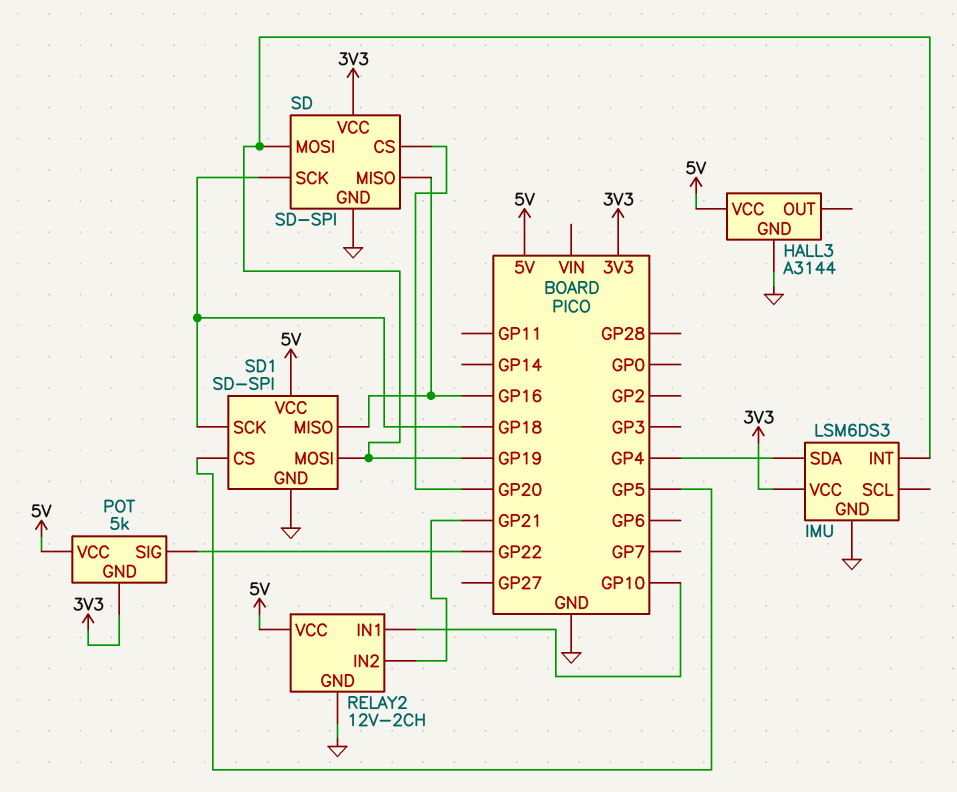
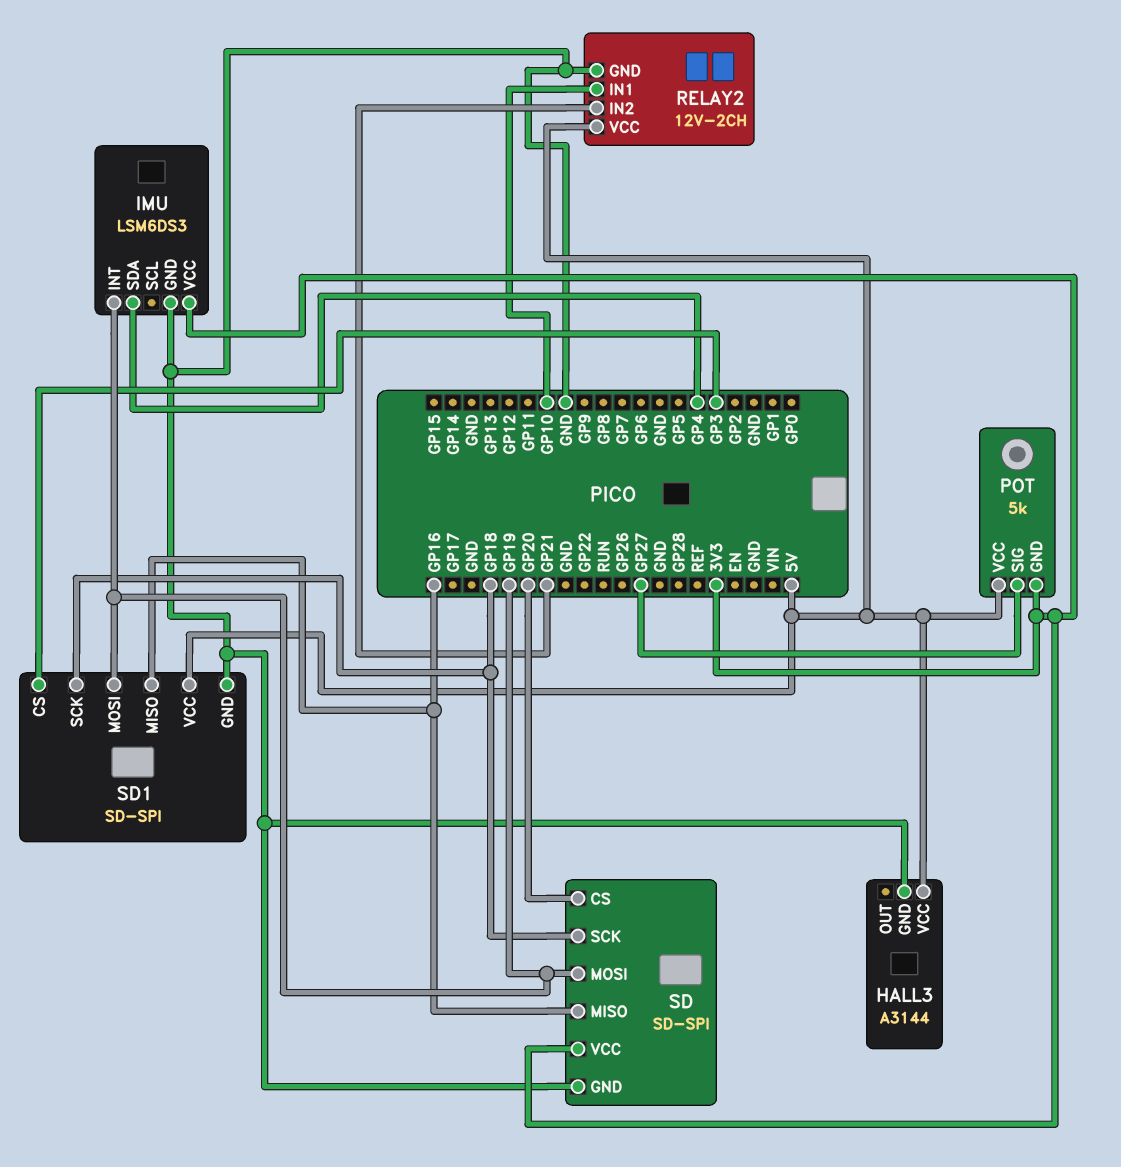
POT pin SIG: GP22 -> GP27
SD1 pin CS: GP5 -> GP3

